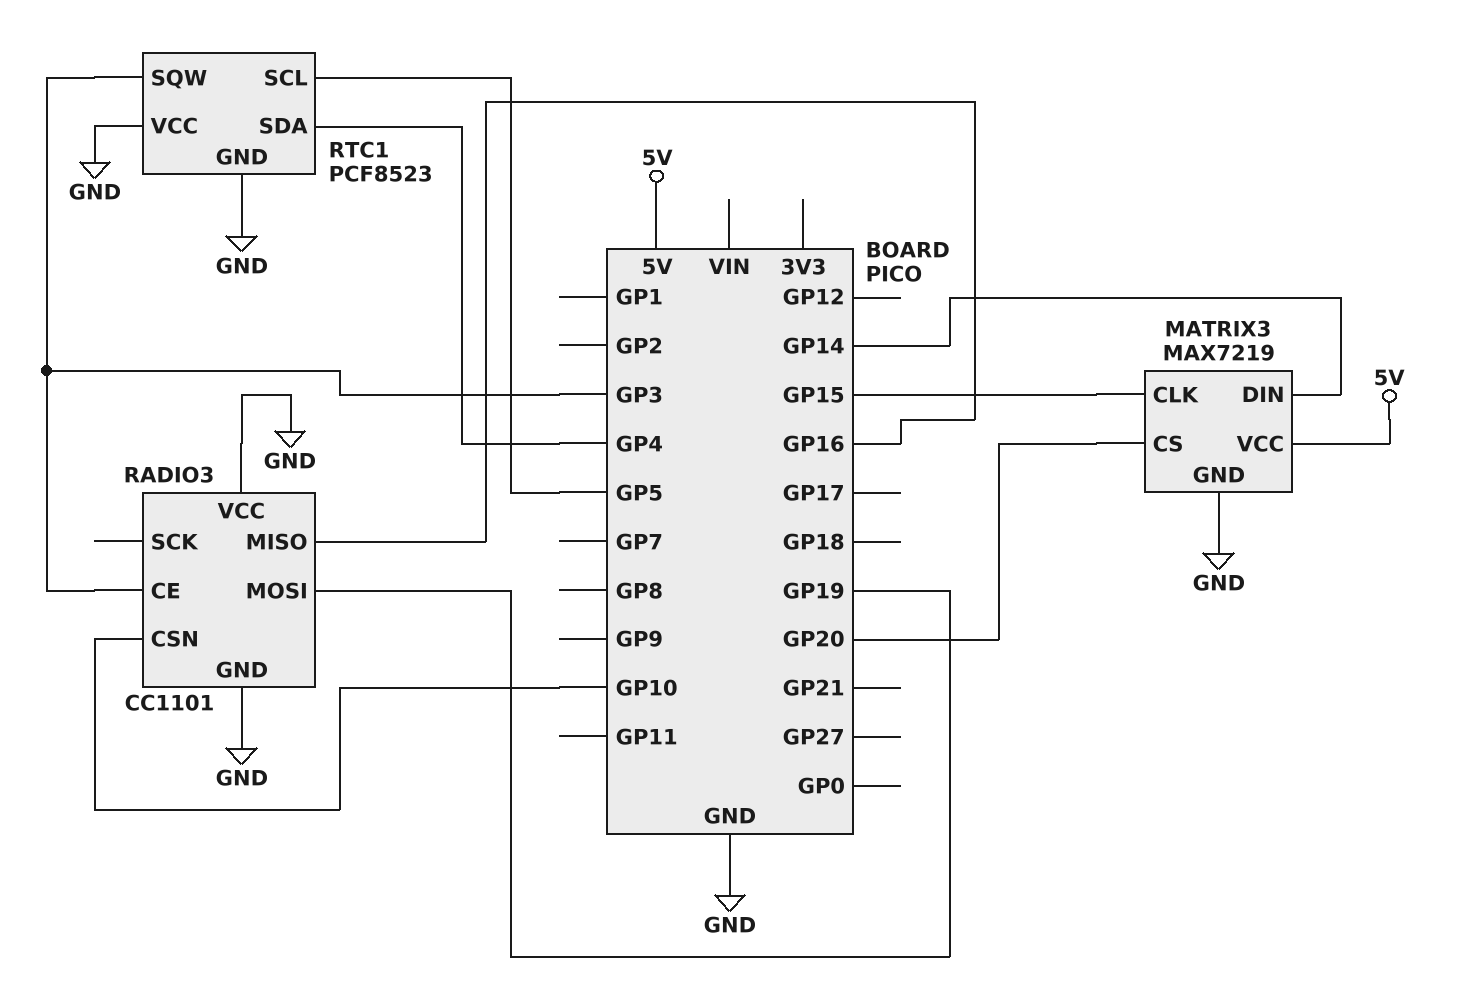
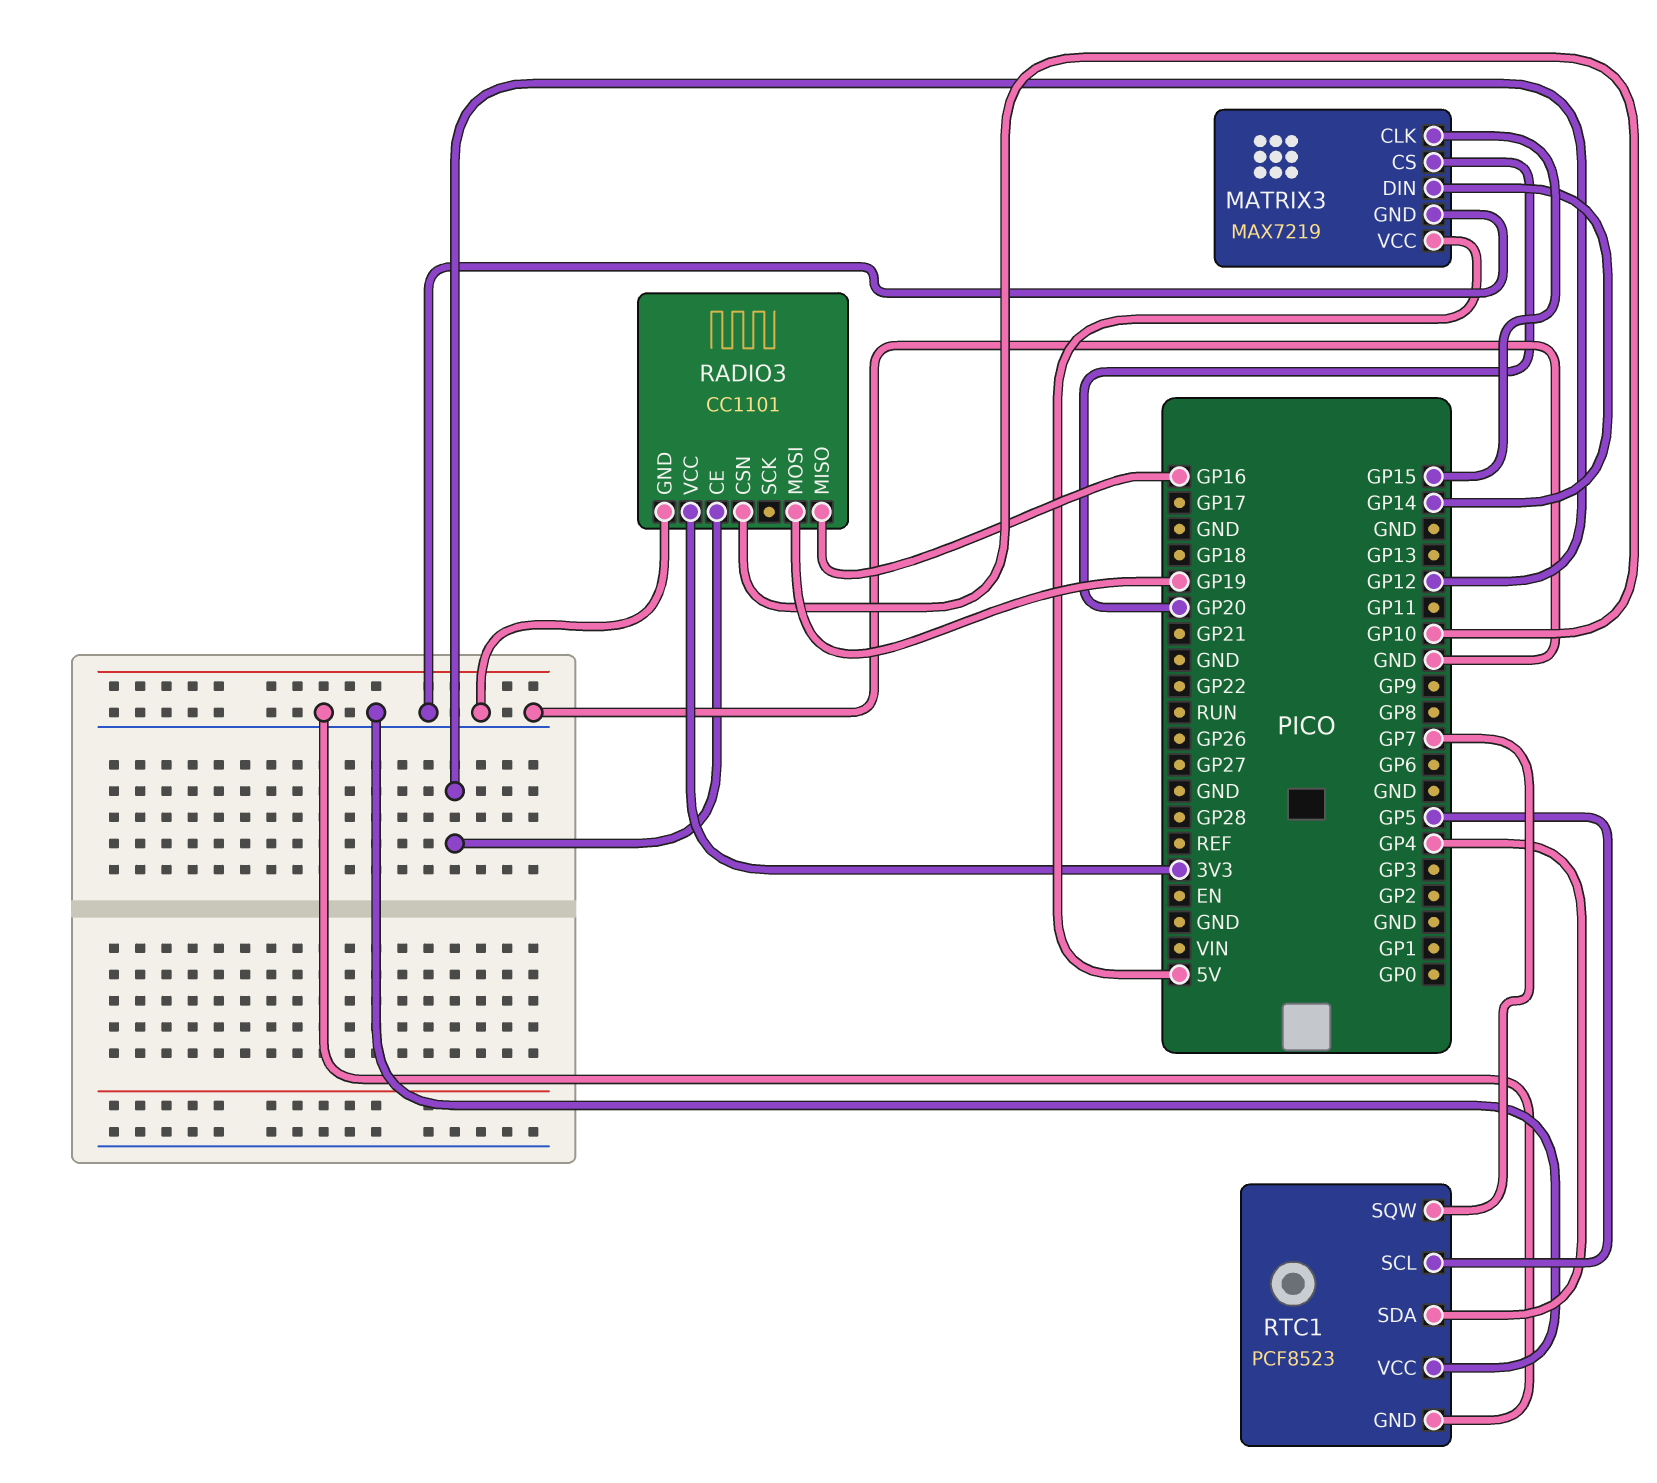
RADIO3 pin CE: GP3 -> GP12
RADIO3 pin VCC: GND -> 3V3
RTC1 pin SQW: GP3 -> GP7

